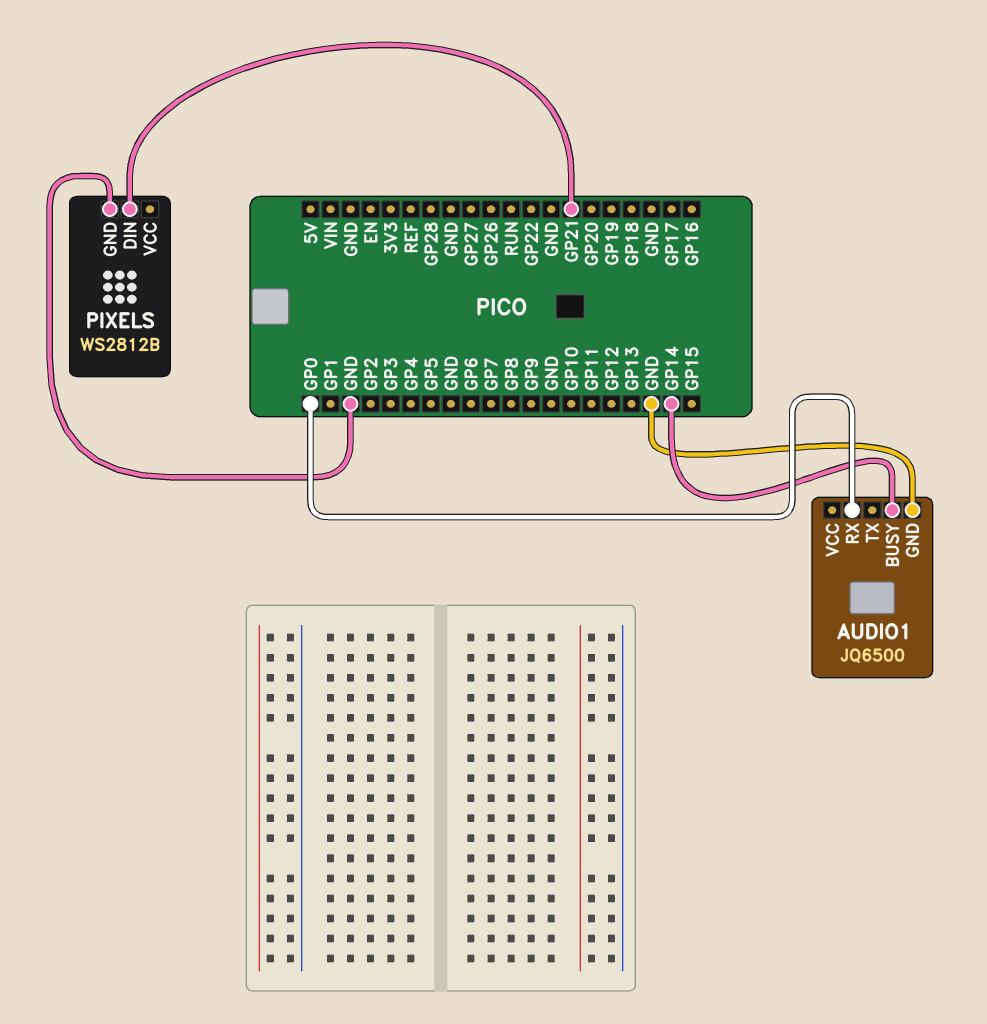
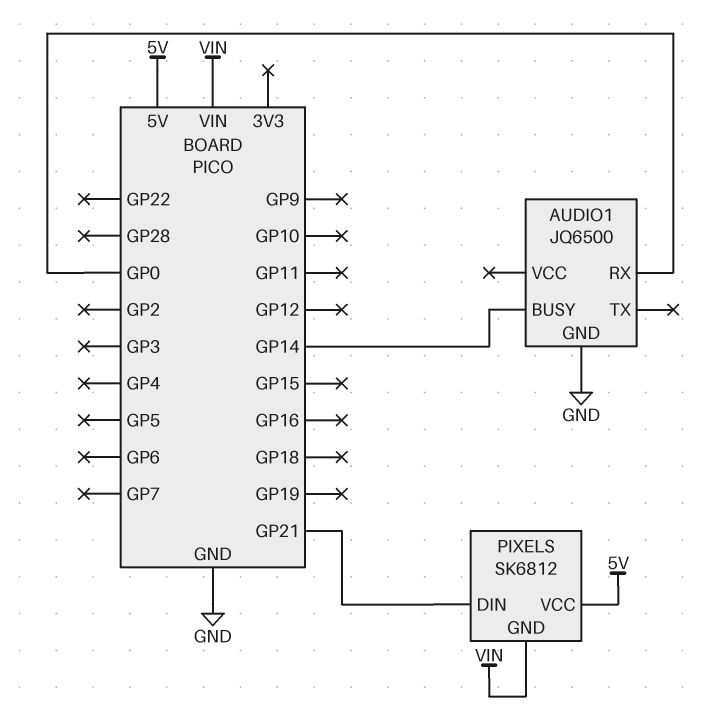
PIXELS: WS2812B -> SK6812
PIXELS pin GND: GND -> VIN
PIXELS pin VCC: none -> 5V

